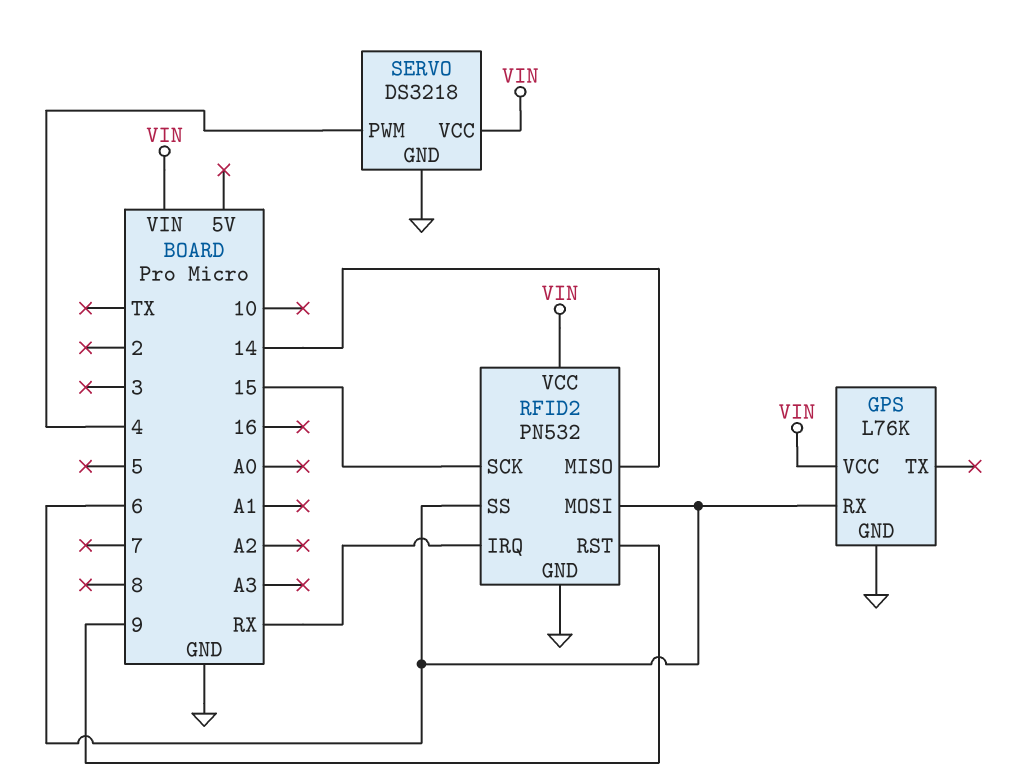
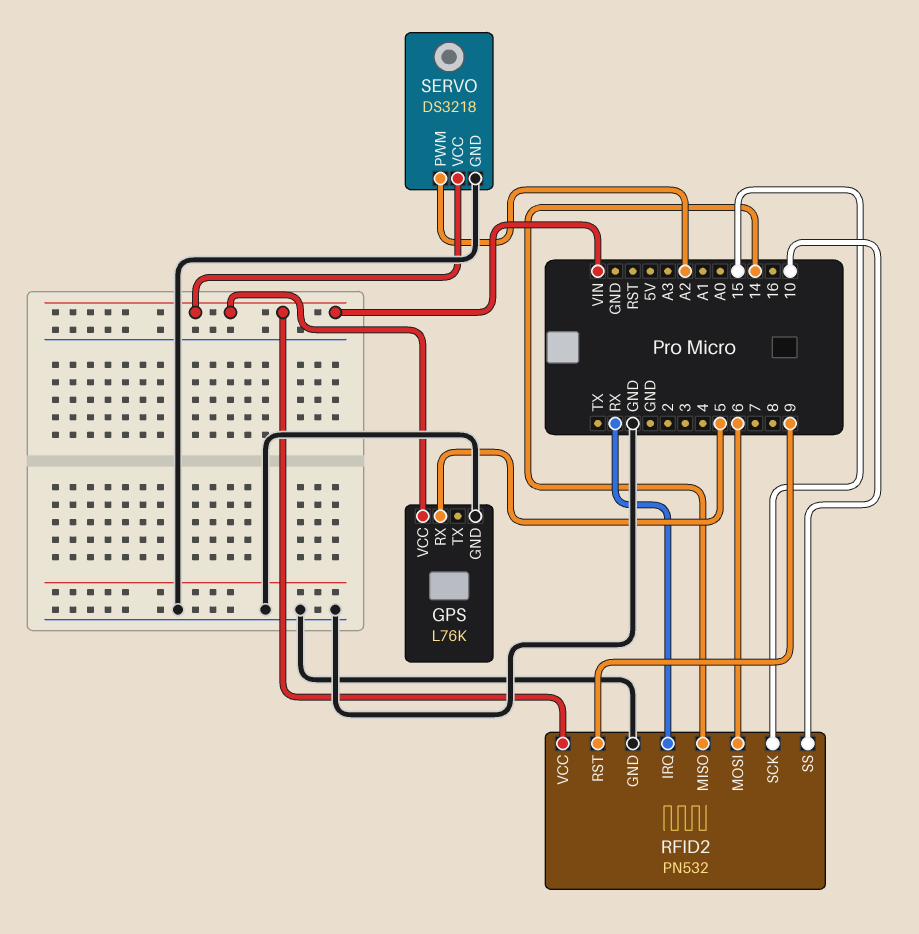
GPS pin RX: 6 -> 5
RFID2 pin SS: 6 -> 10
SERVO pin PWM: 4 -> A2

